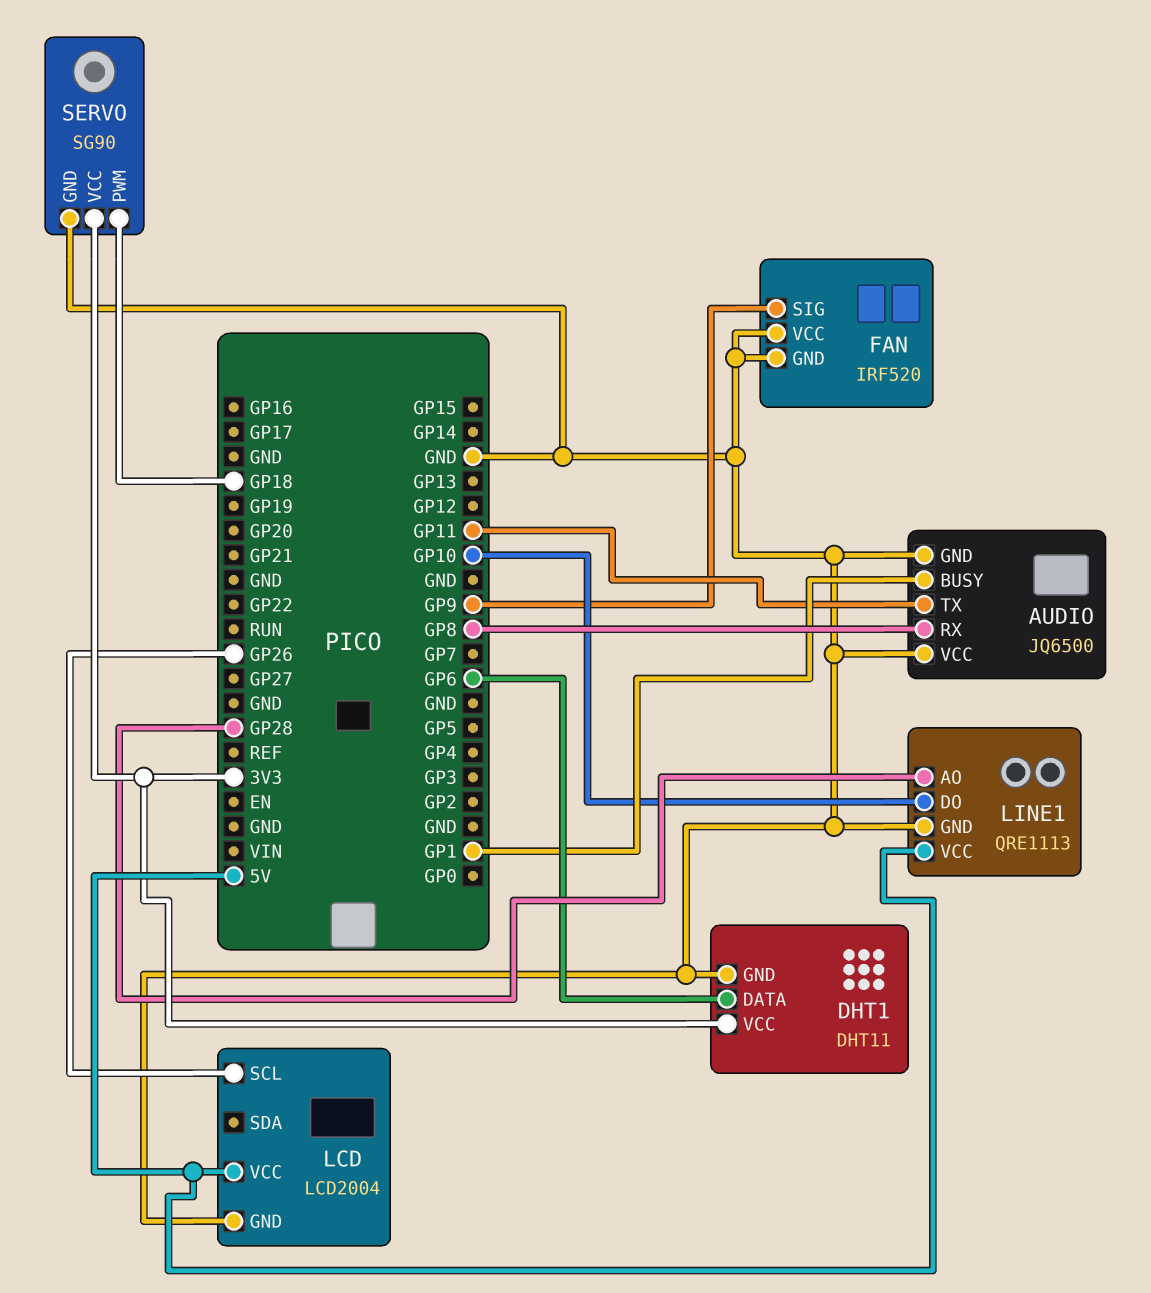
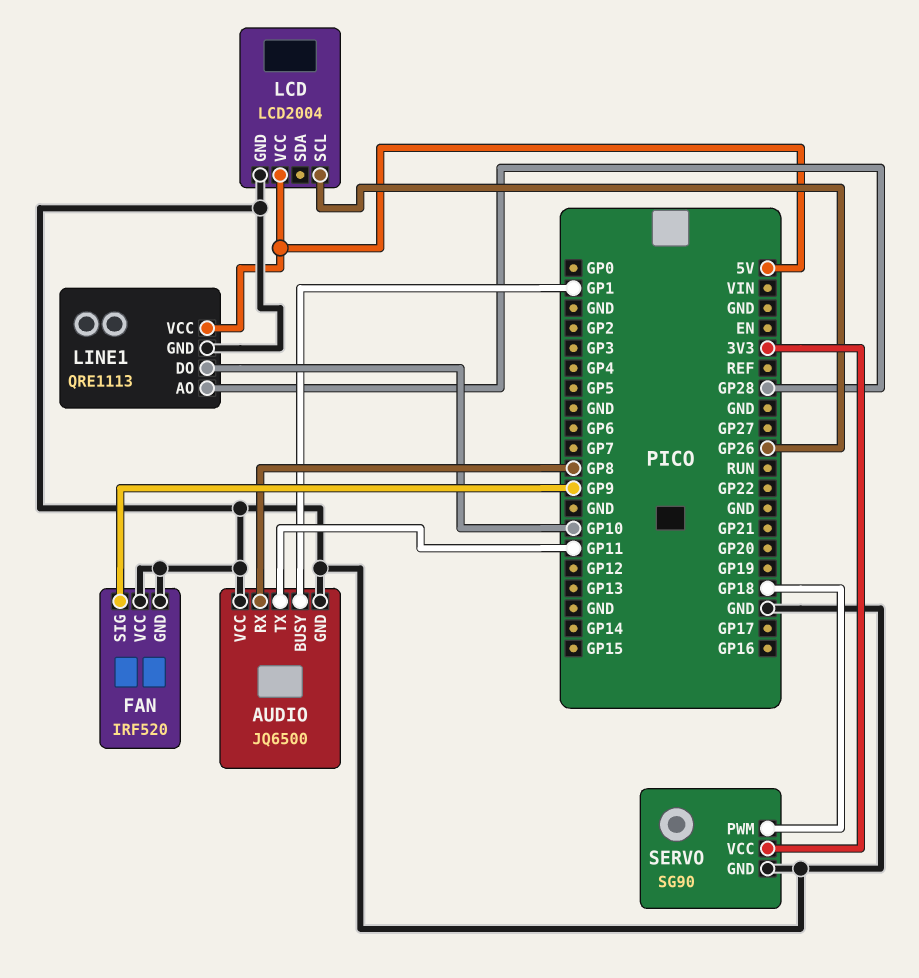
DHT1: DHT11 -> none
DHT1 pin DATA: GP6 -> none
DHT1 pin GND: GND -> none
DHT1 pin VCC: 3V3 -> none

